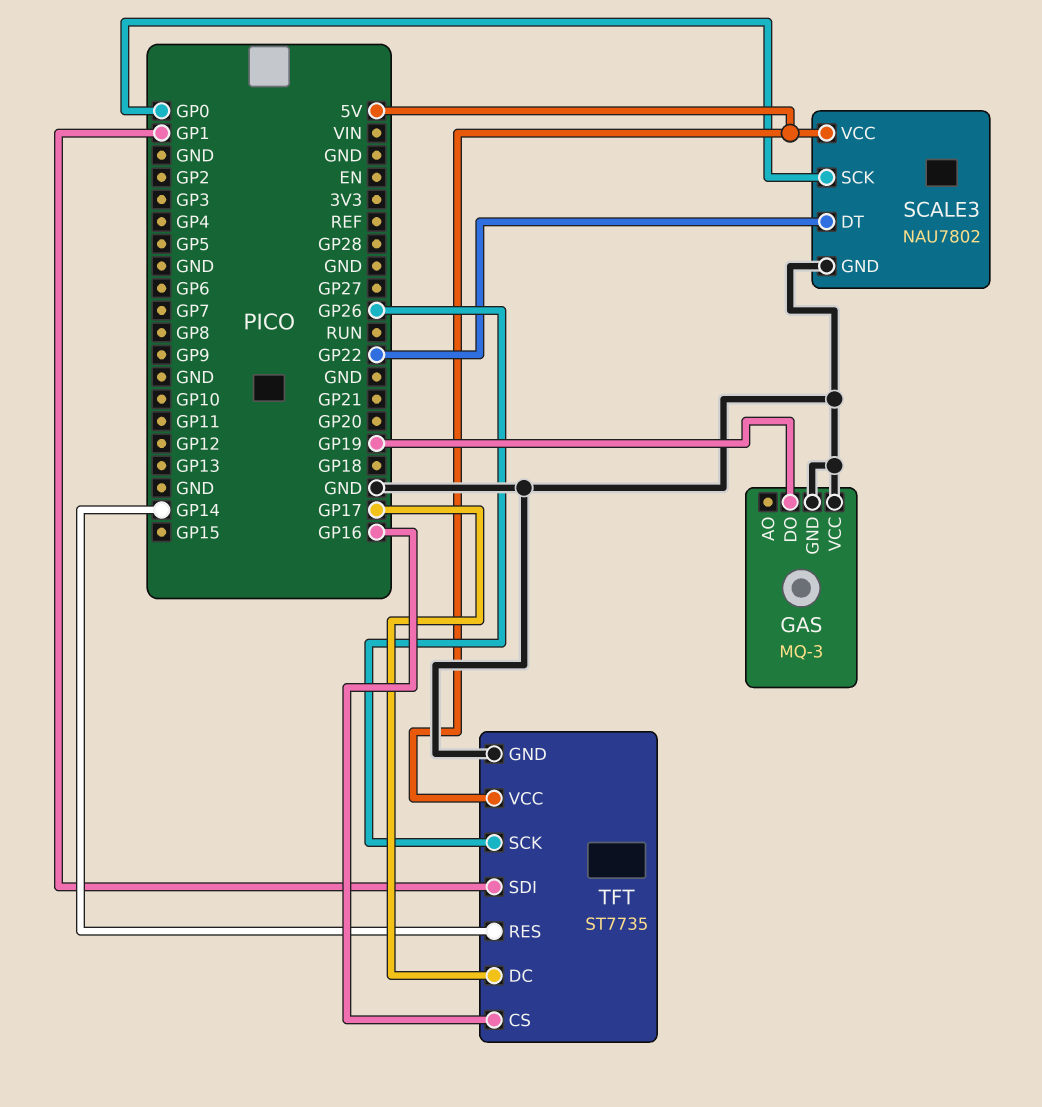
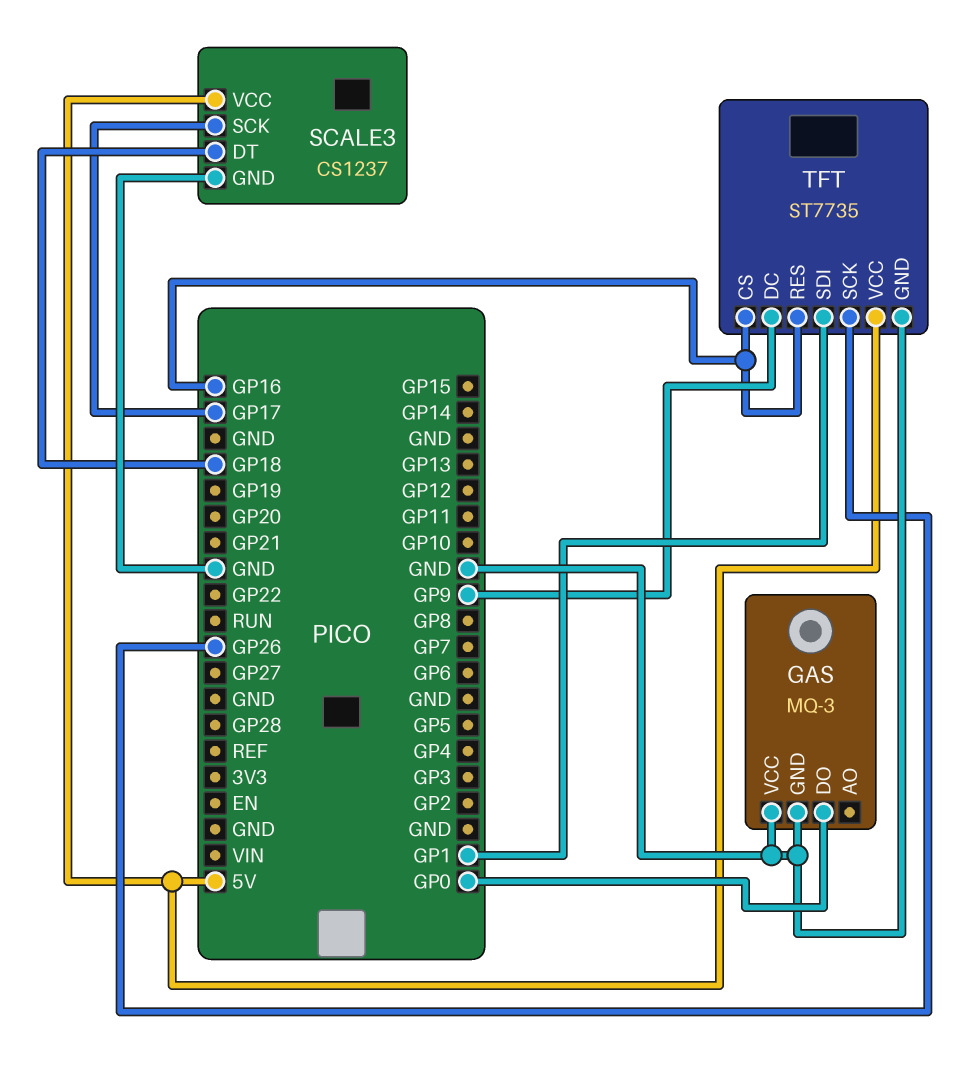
GAS pin DO: GP19 -> GP0
SCALE3: NAU7802 -> CS1237
SCALE3 pin DT: GP22 -> GP18
SCALE3 pin SCK: GP0 -> GP17
TFT pin DC: GP17 -> GP9
TFT pin RES: GP14 -> GP16

